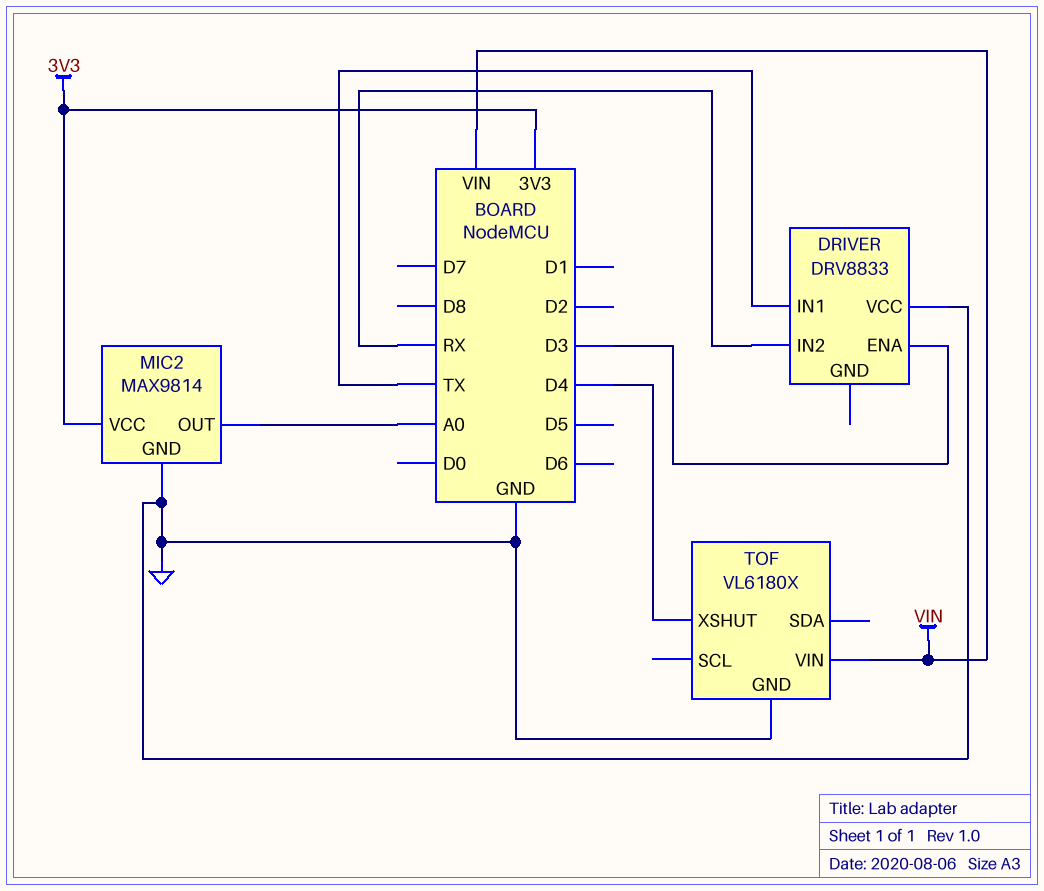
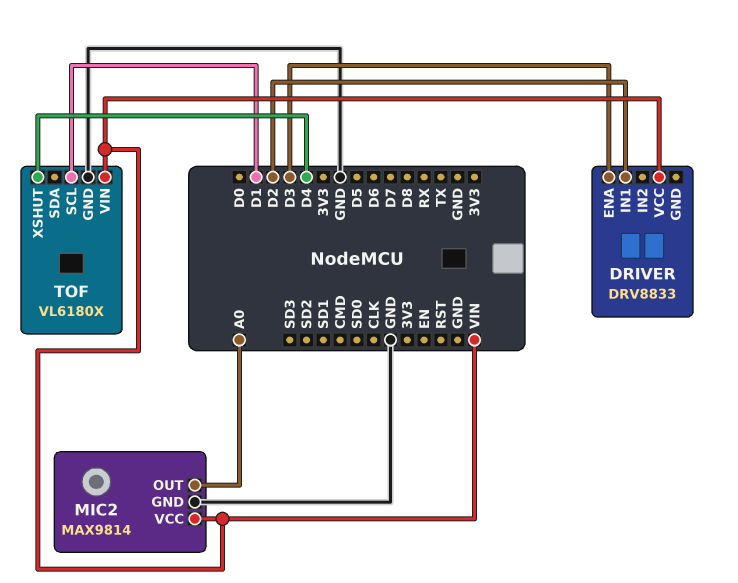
DRIVER pin IN1: TX -> D2
DRIVER pin IN2: RX -> none
DRIVER pin VCC: GND -> VIN
MIC2 pin VCC: 3V3 -> VIN
TOF pin SCL: none -> D1

